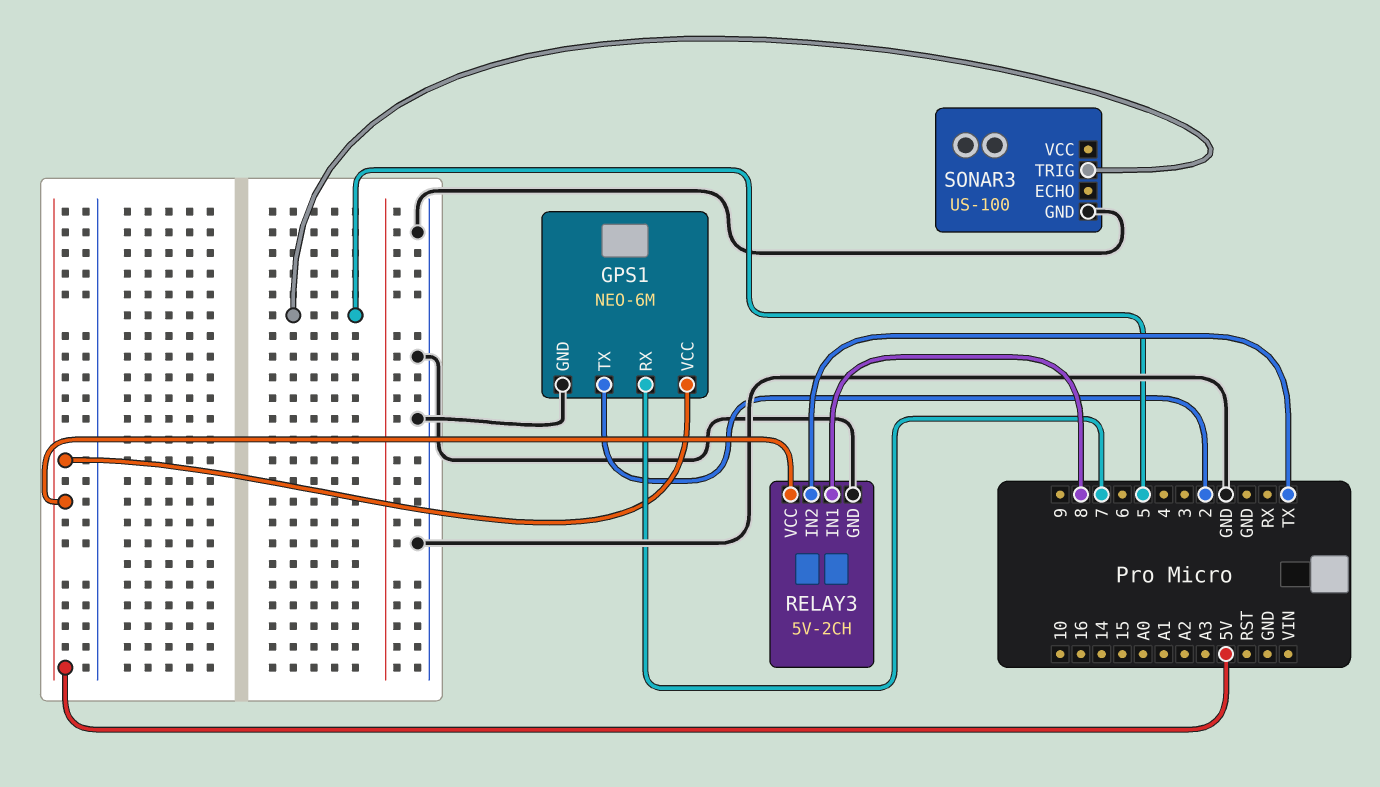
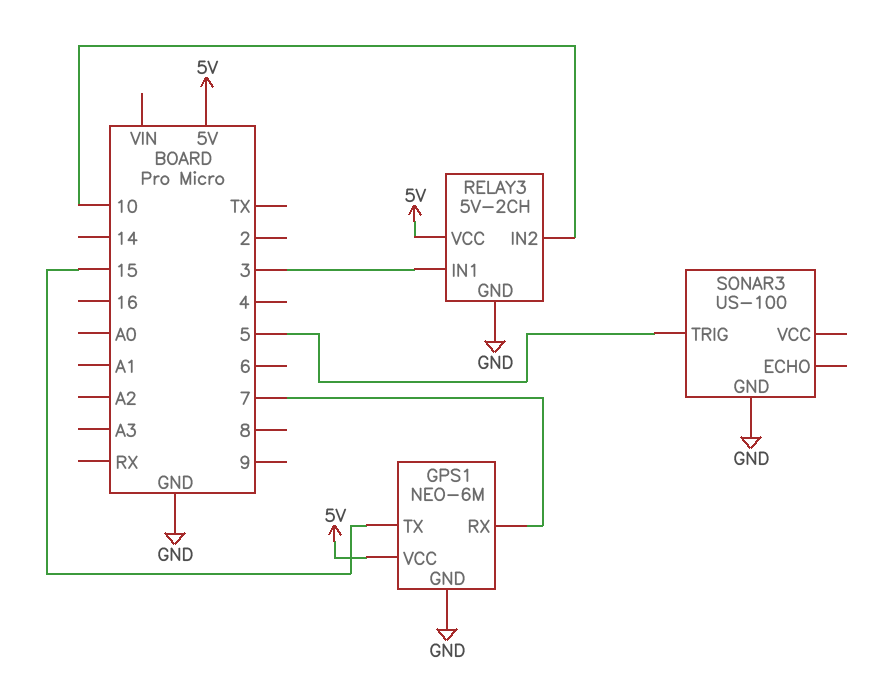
GPS1 pin TX: 2 -> 15
RELAY3 pin IN1: 8 -> 3
RELAY3 pin IN2: TX -> 10

